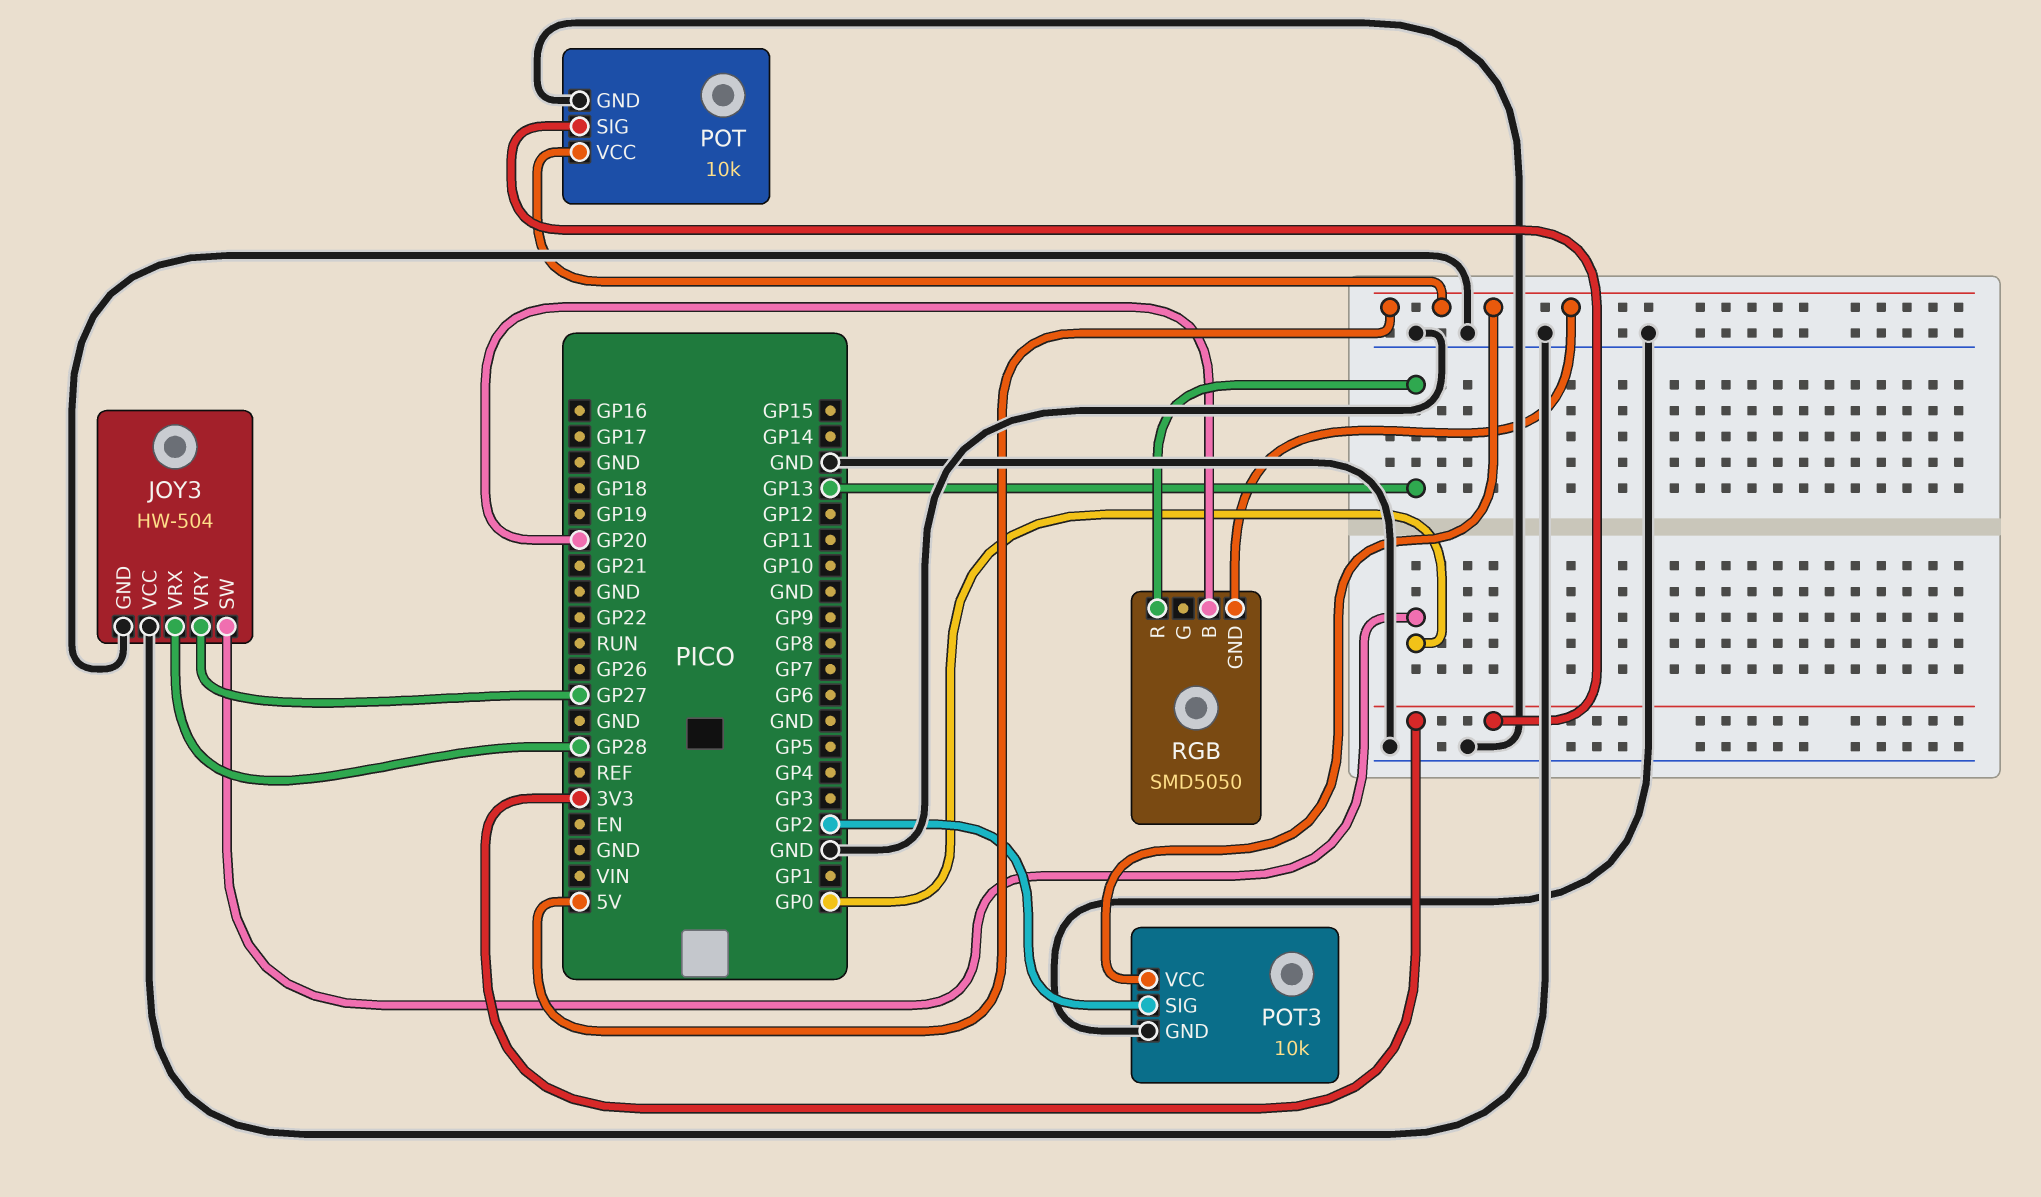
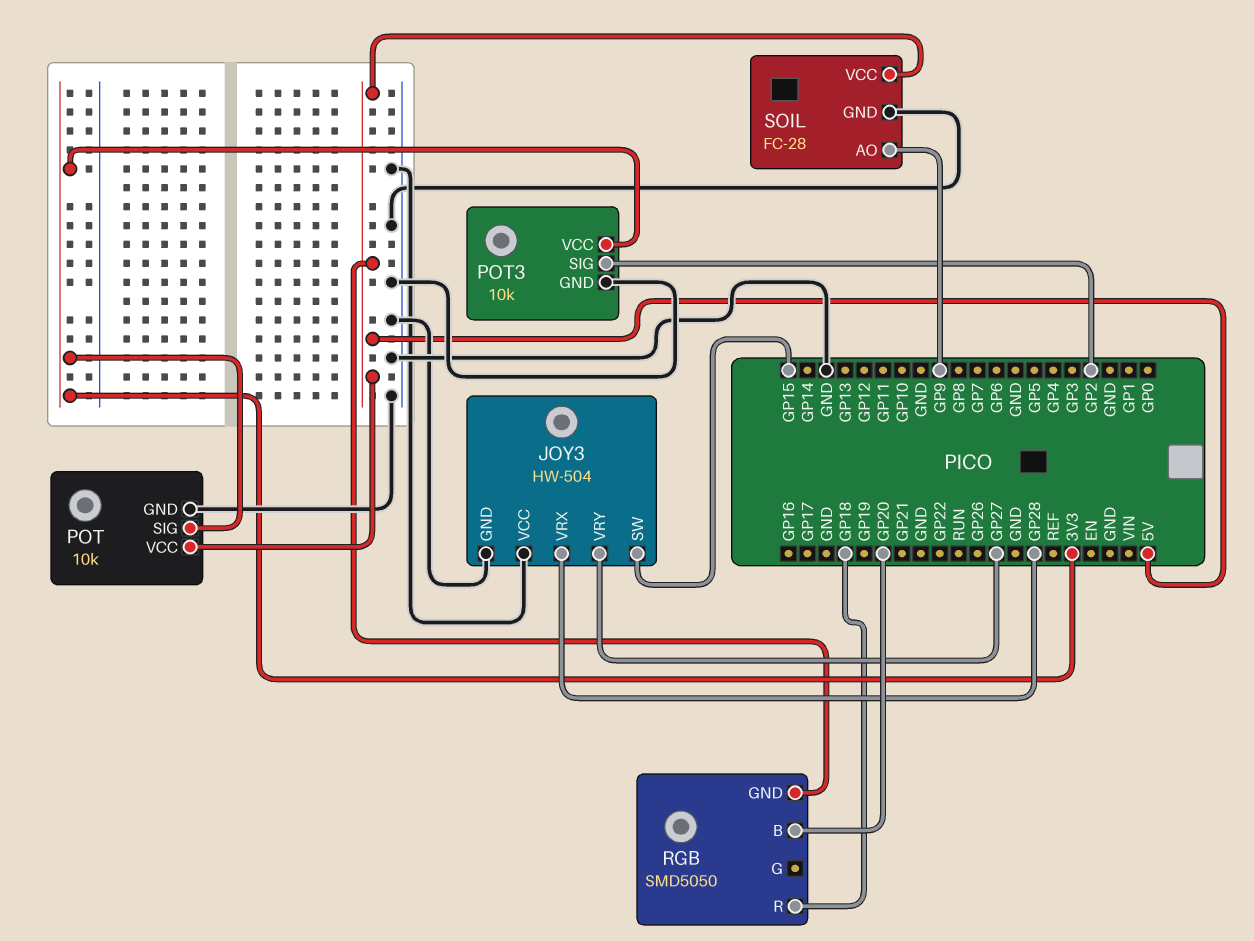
JOY3 pin SW: GP0 -> GP15
POT3 pin VCC: 5V -> 3V3
RGB pin R: GP13 -> GP18
SOIL: none -> FC-28
SOIL pin AO: none -> GP9
SOIL pin GND: none -> GND
SOIL pin VCC: none -> 5V

